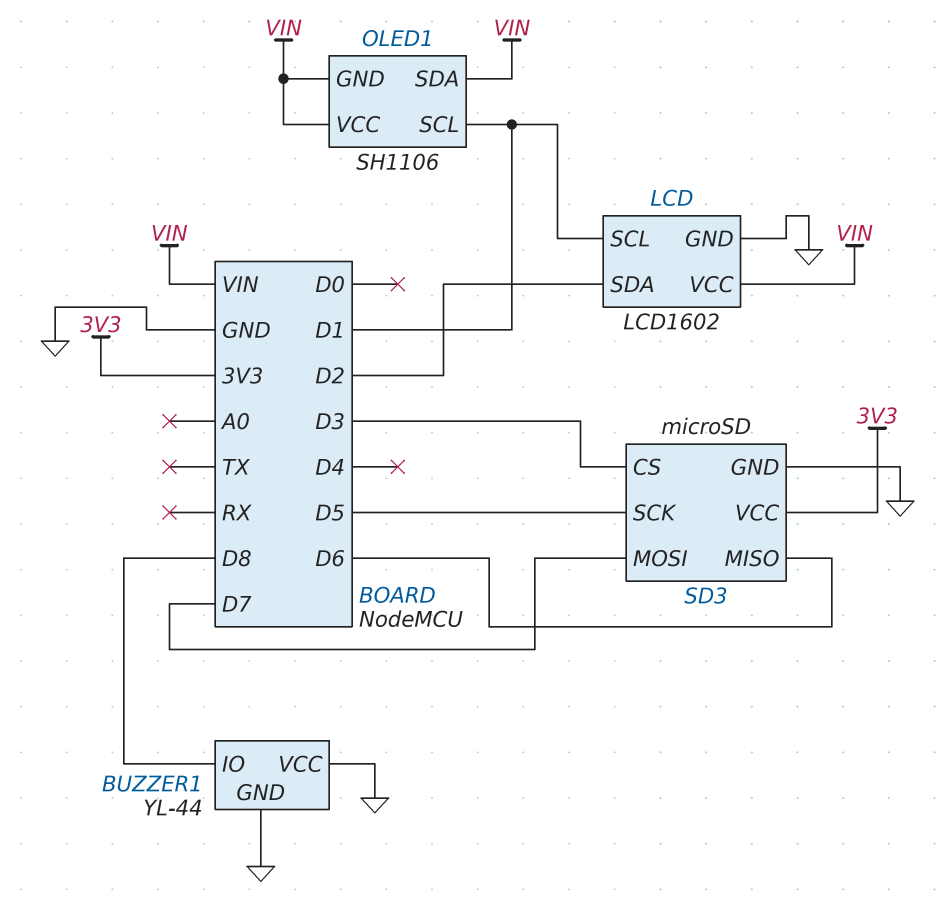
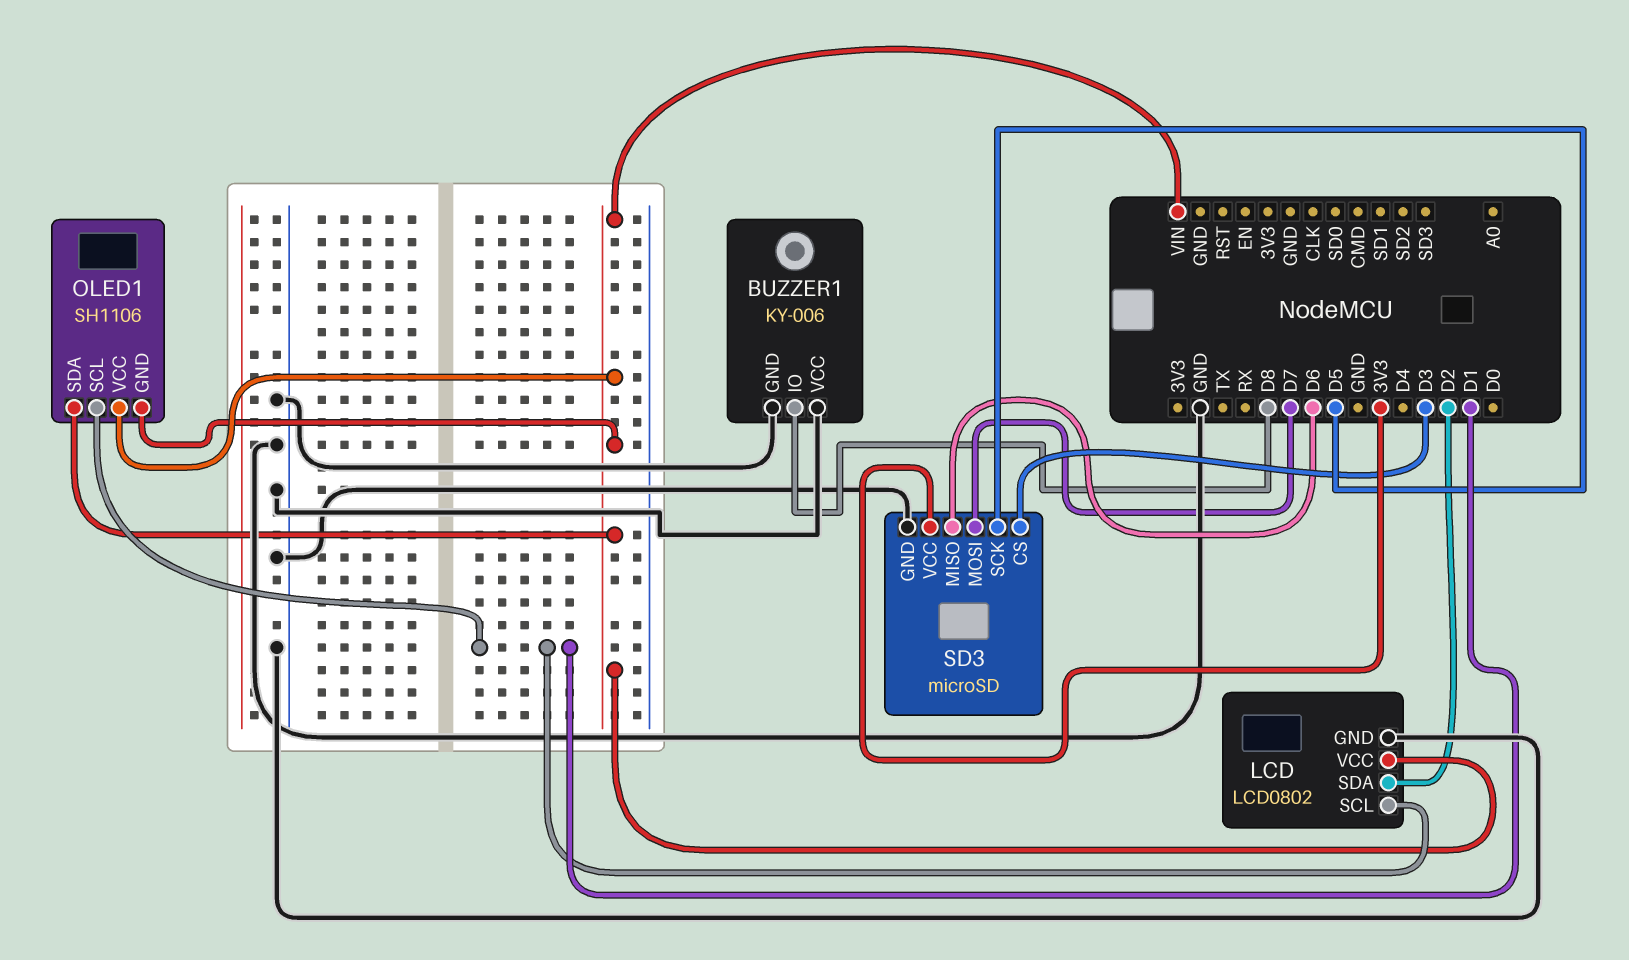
BUZZER1: YL-44 -> KY-006
LCD: LCD1602 -> LCD0802

